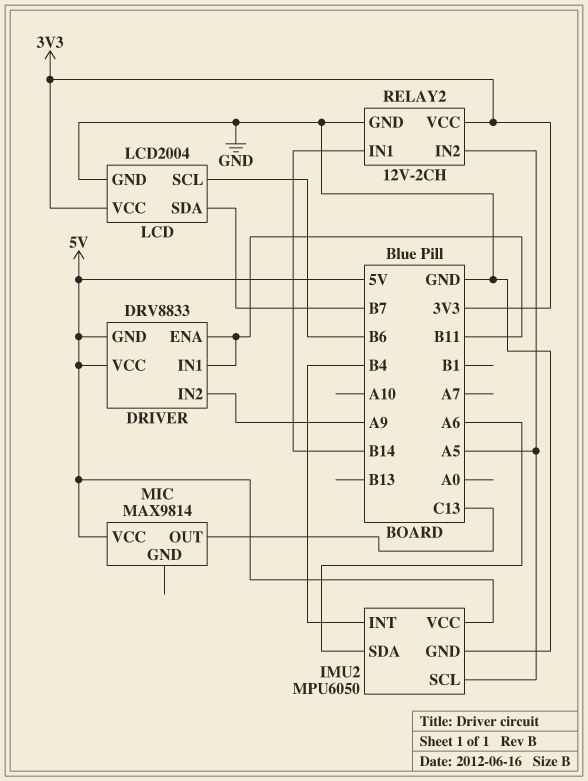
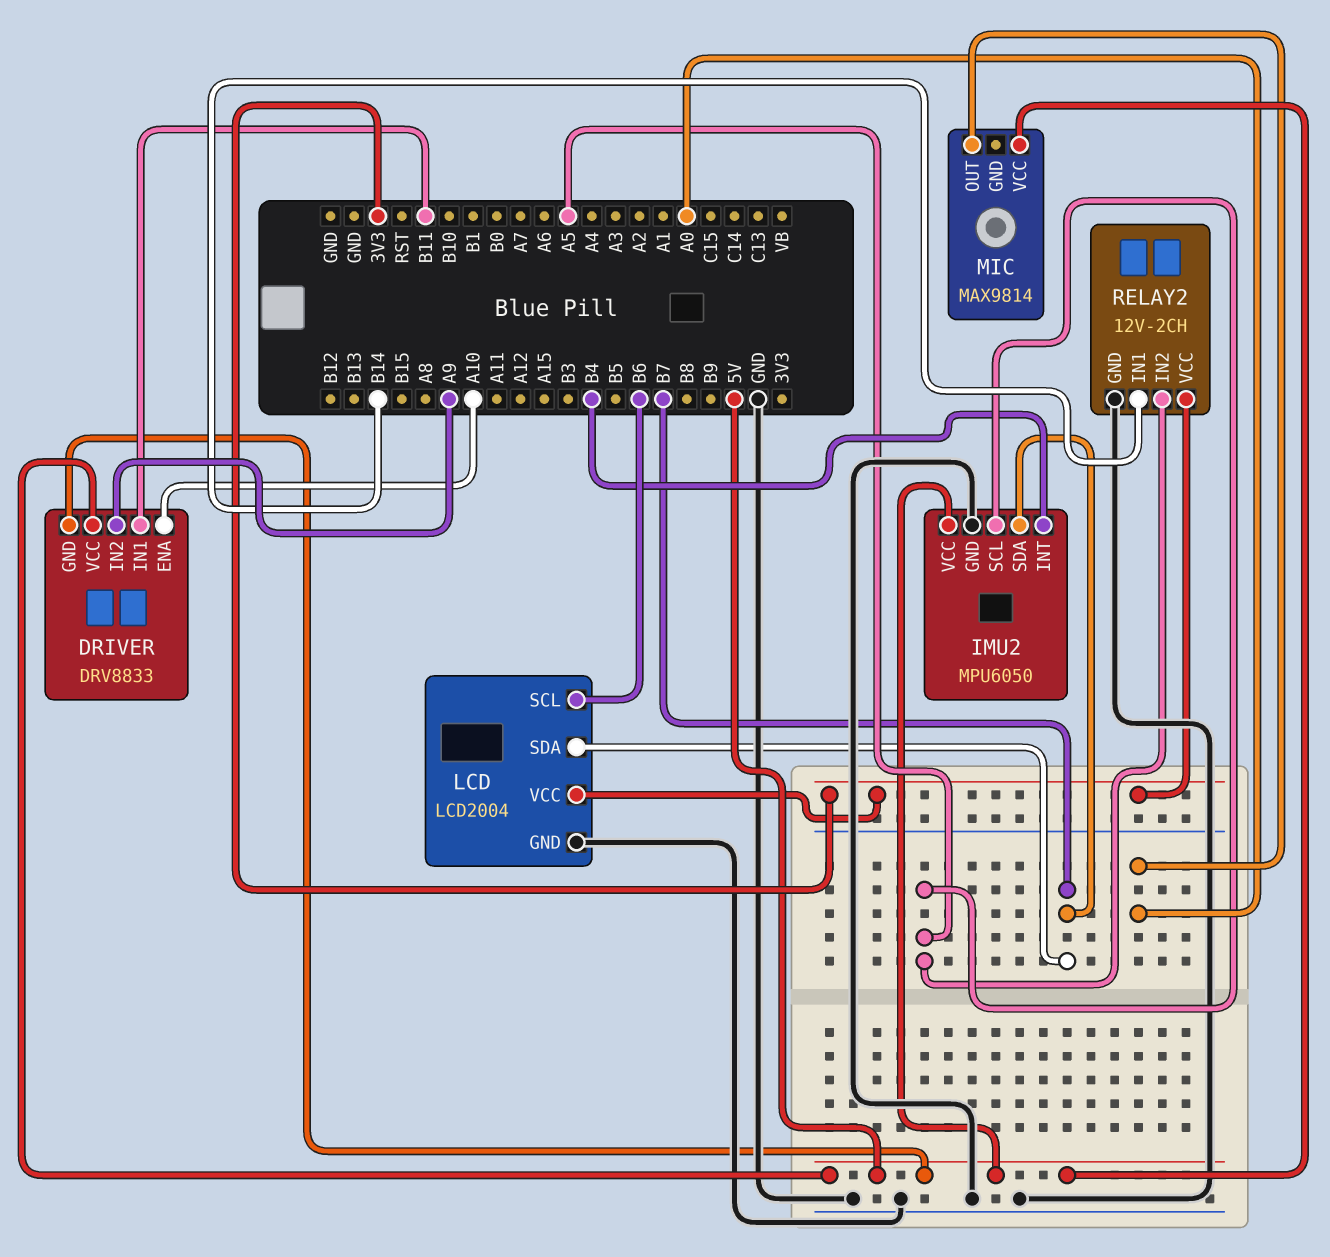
DRIVER pin ENA: B11 -> A10
IMU2 pin SDA: A6 -> B7
MIC pin OUT: C13 -> A0

